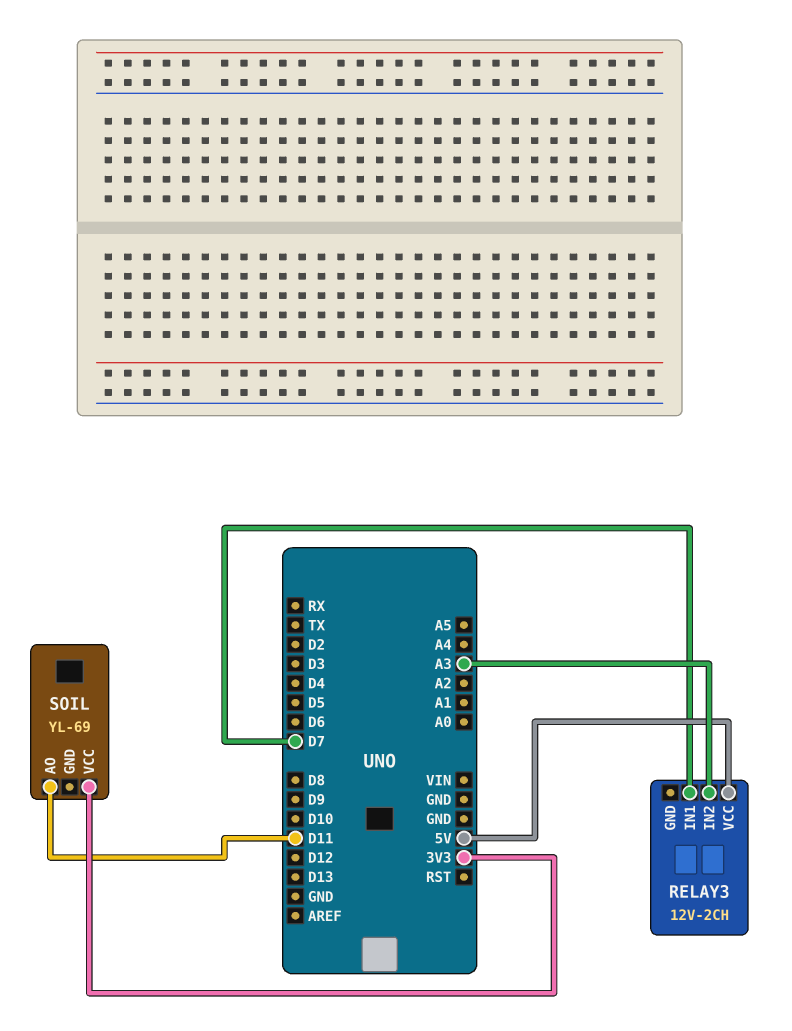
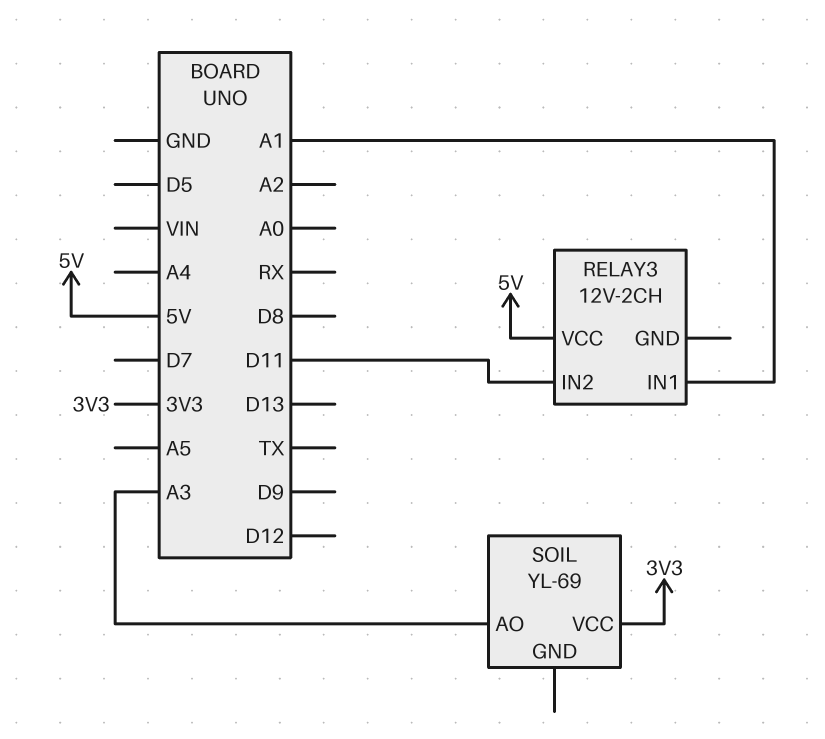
RELAY3 pin IN1: D7 -> A1
RELAY3 pin IN2: A3 -> D11
SOIL pin AO: D11 -> A3

